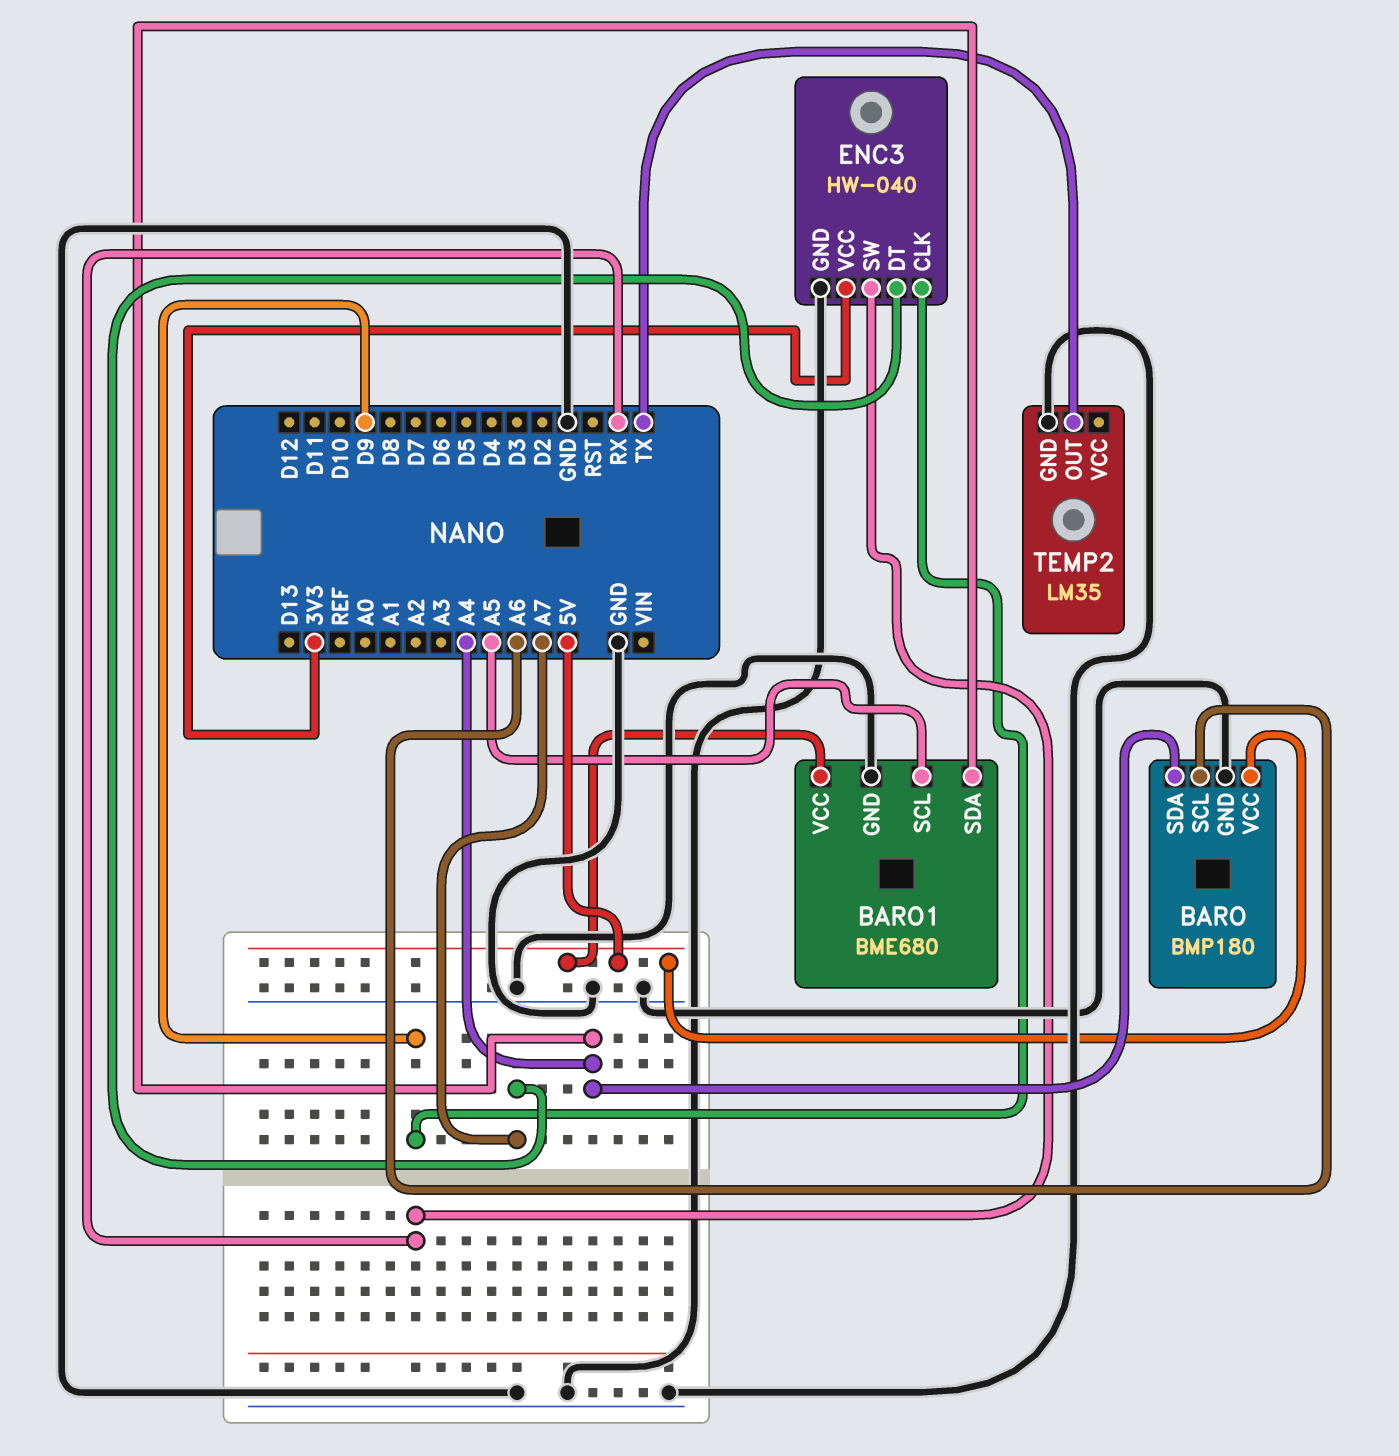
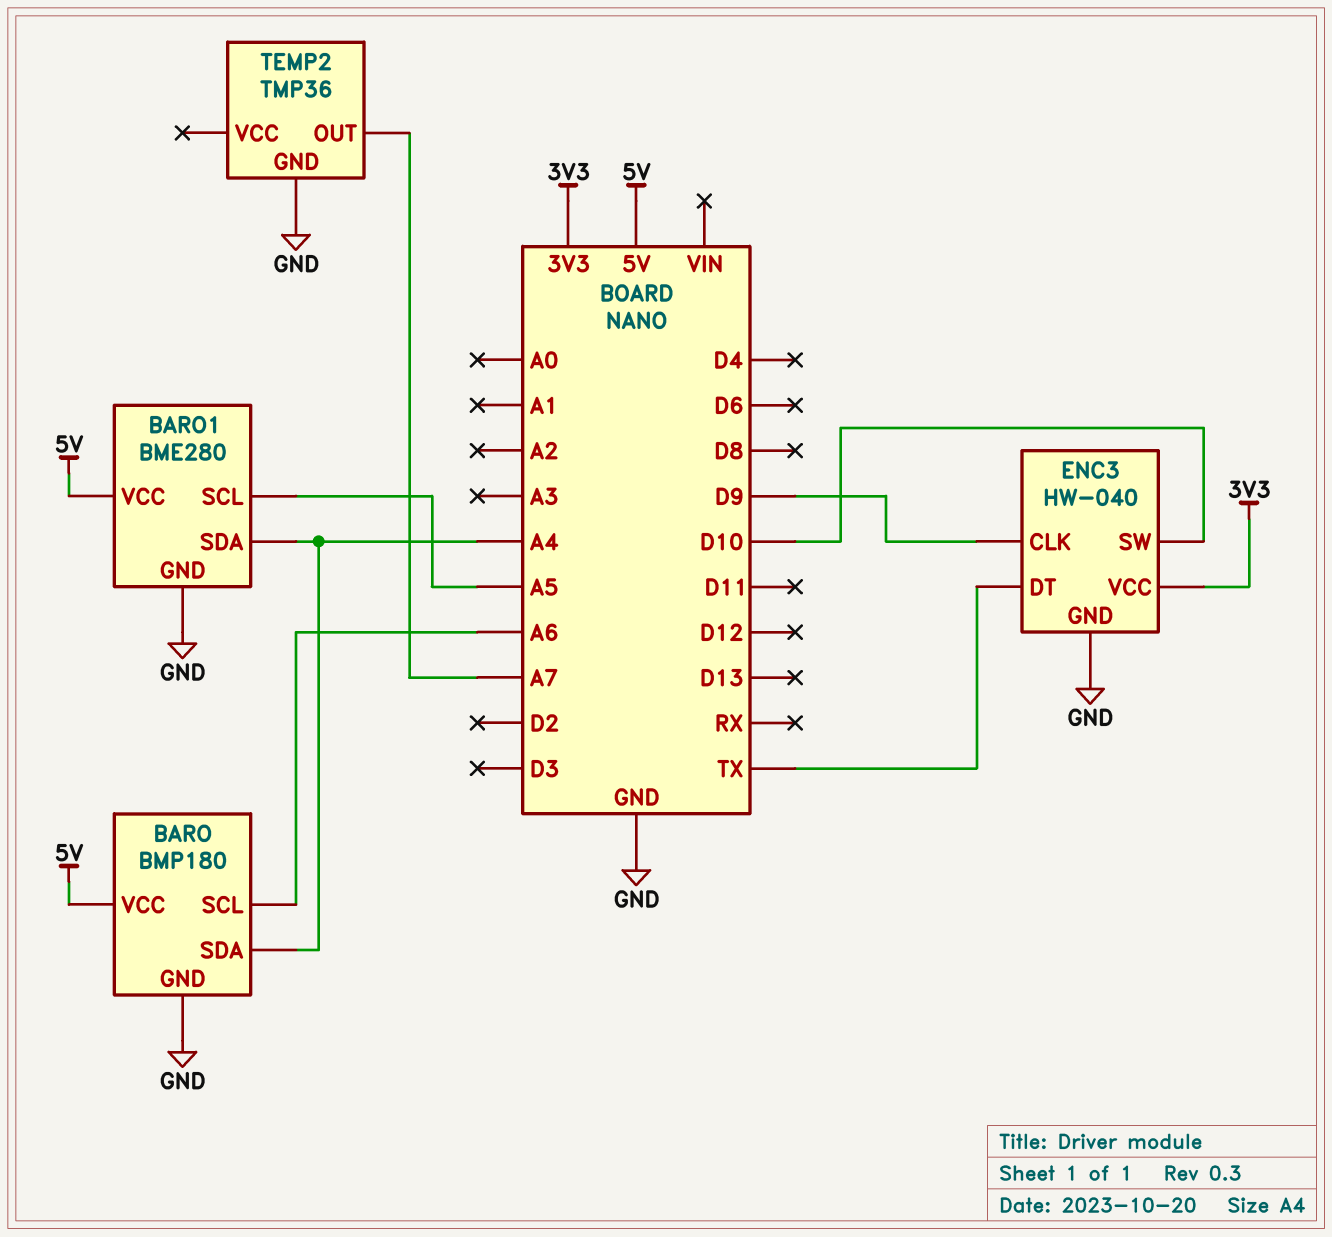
BARO1: BME680 -> BME280
ENC3 pin DT: A7 -> TX
ENC3 pin SW: RX -> D10
TEMP2: LM35 -> TMP36
TEMP2 pin OUT: TX -> A7

